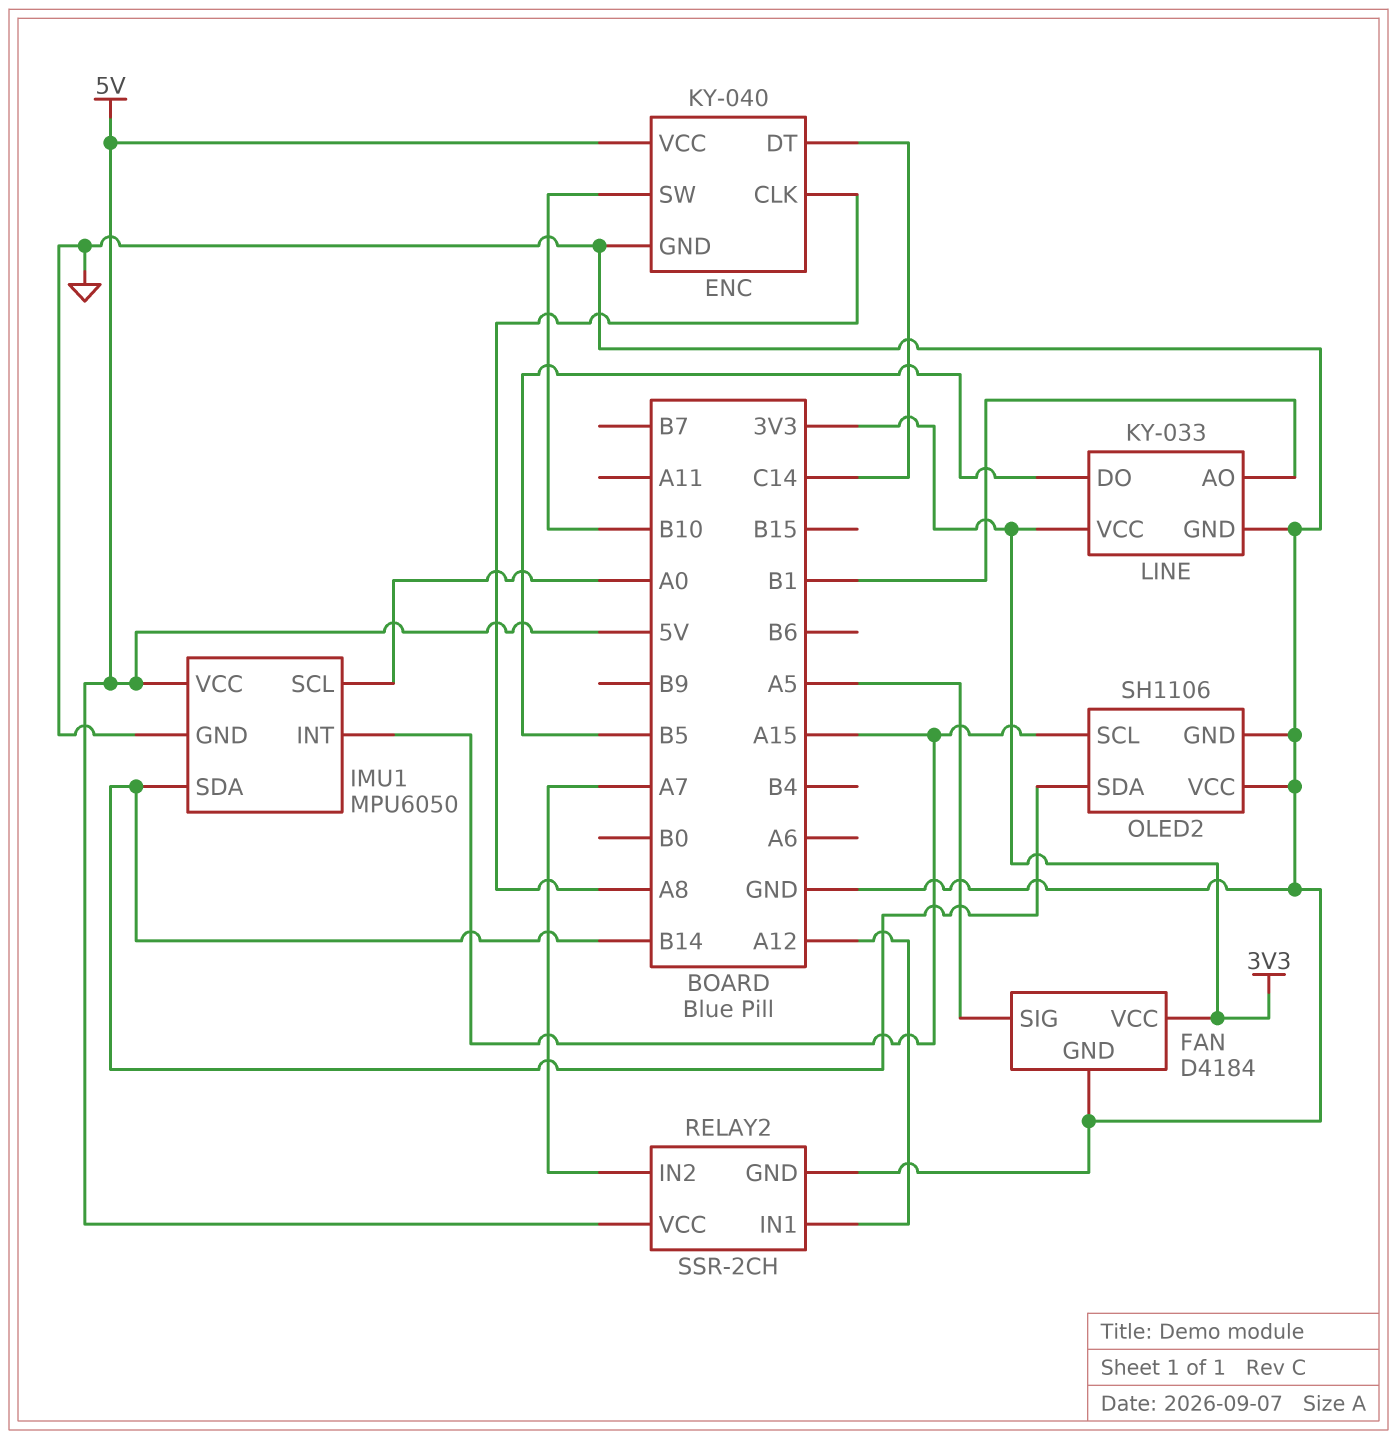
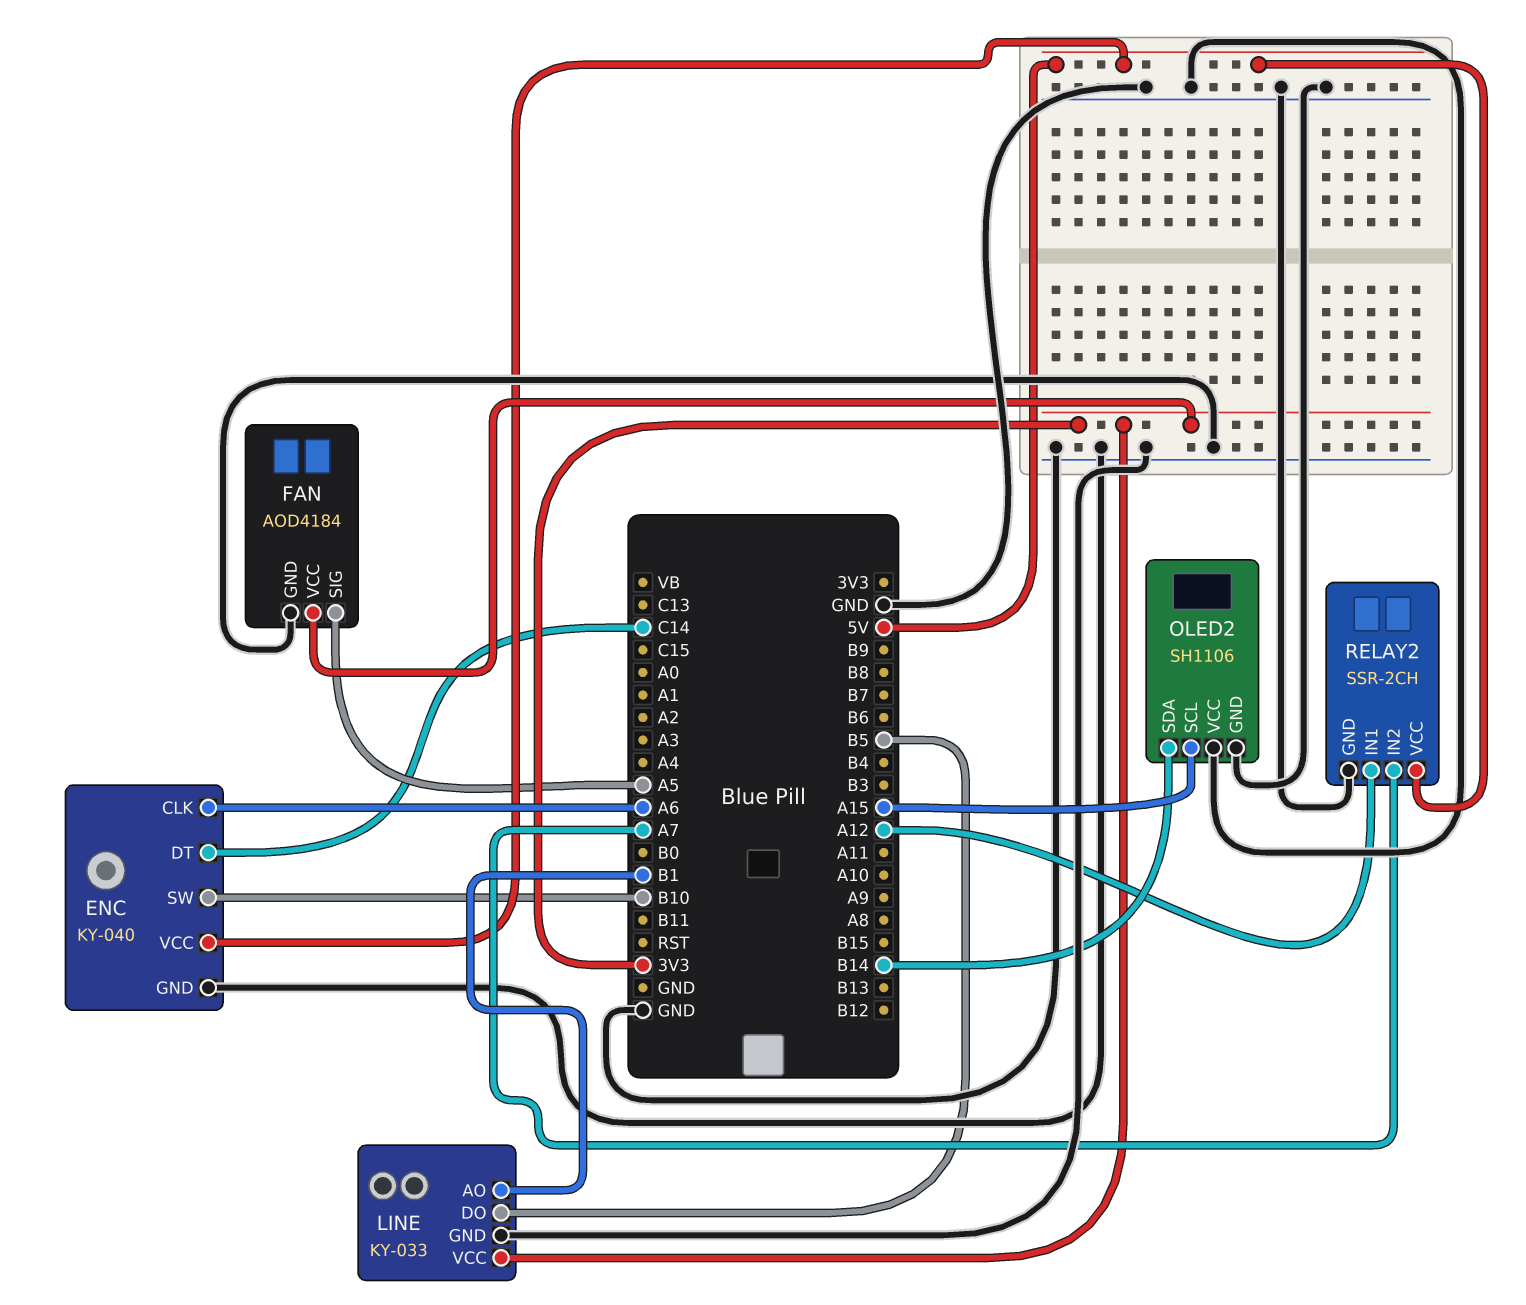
ENC pin CLK: A8 -> A6
FAN: D4184 -> AOD4184
IMU1: MPU6050 -> none
IMU1 pin GND: GND -> none
IMU1 pin INT: A15 -> none
IMU1 pin SCL: A0 -> none
IMU1 pin SDA: B14 -> none
IMU1 pin VCC: 5V -> none

